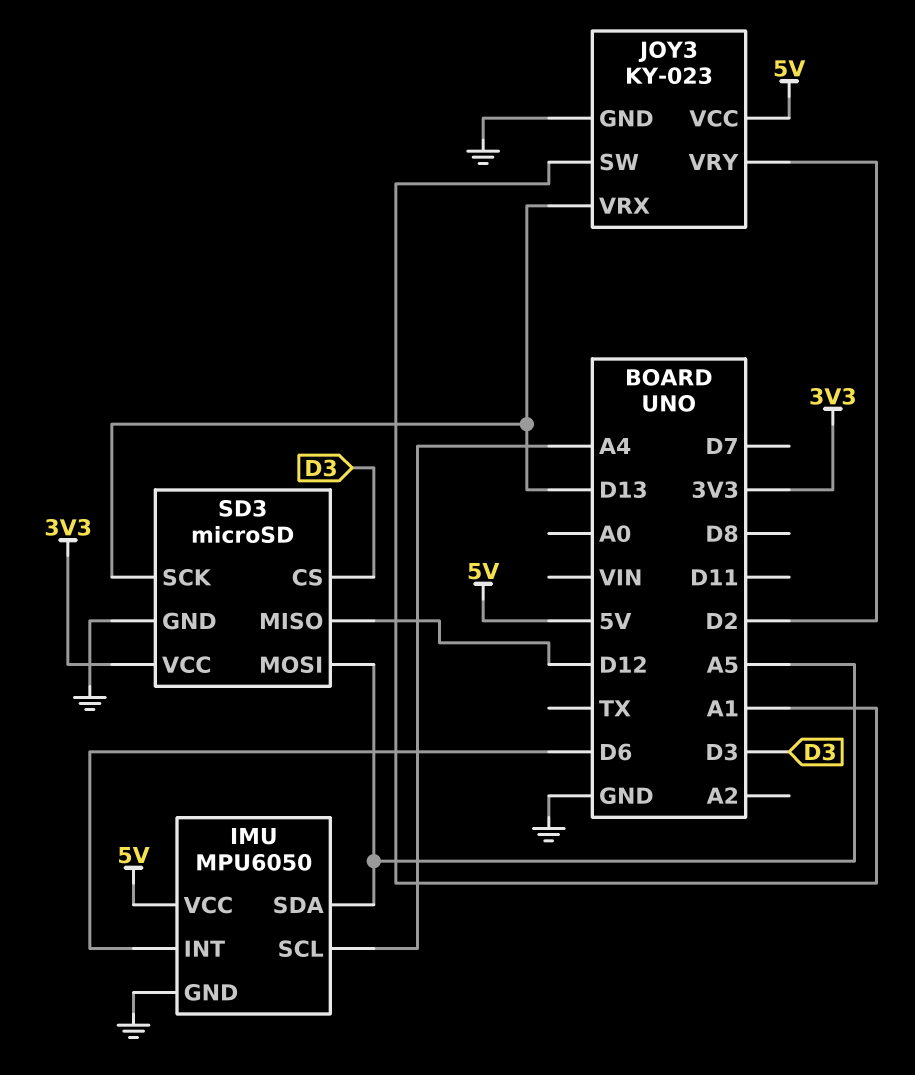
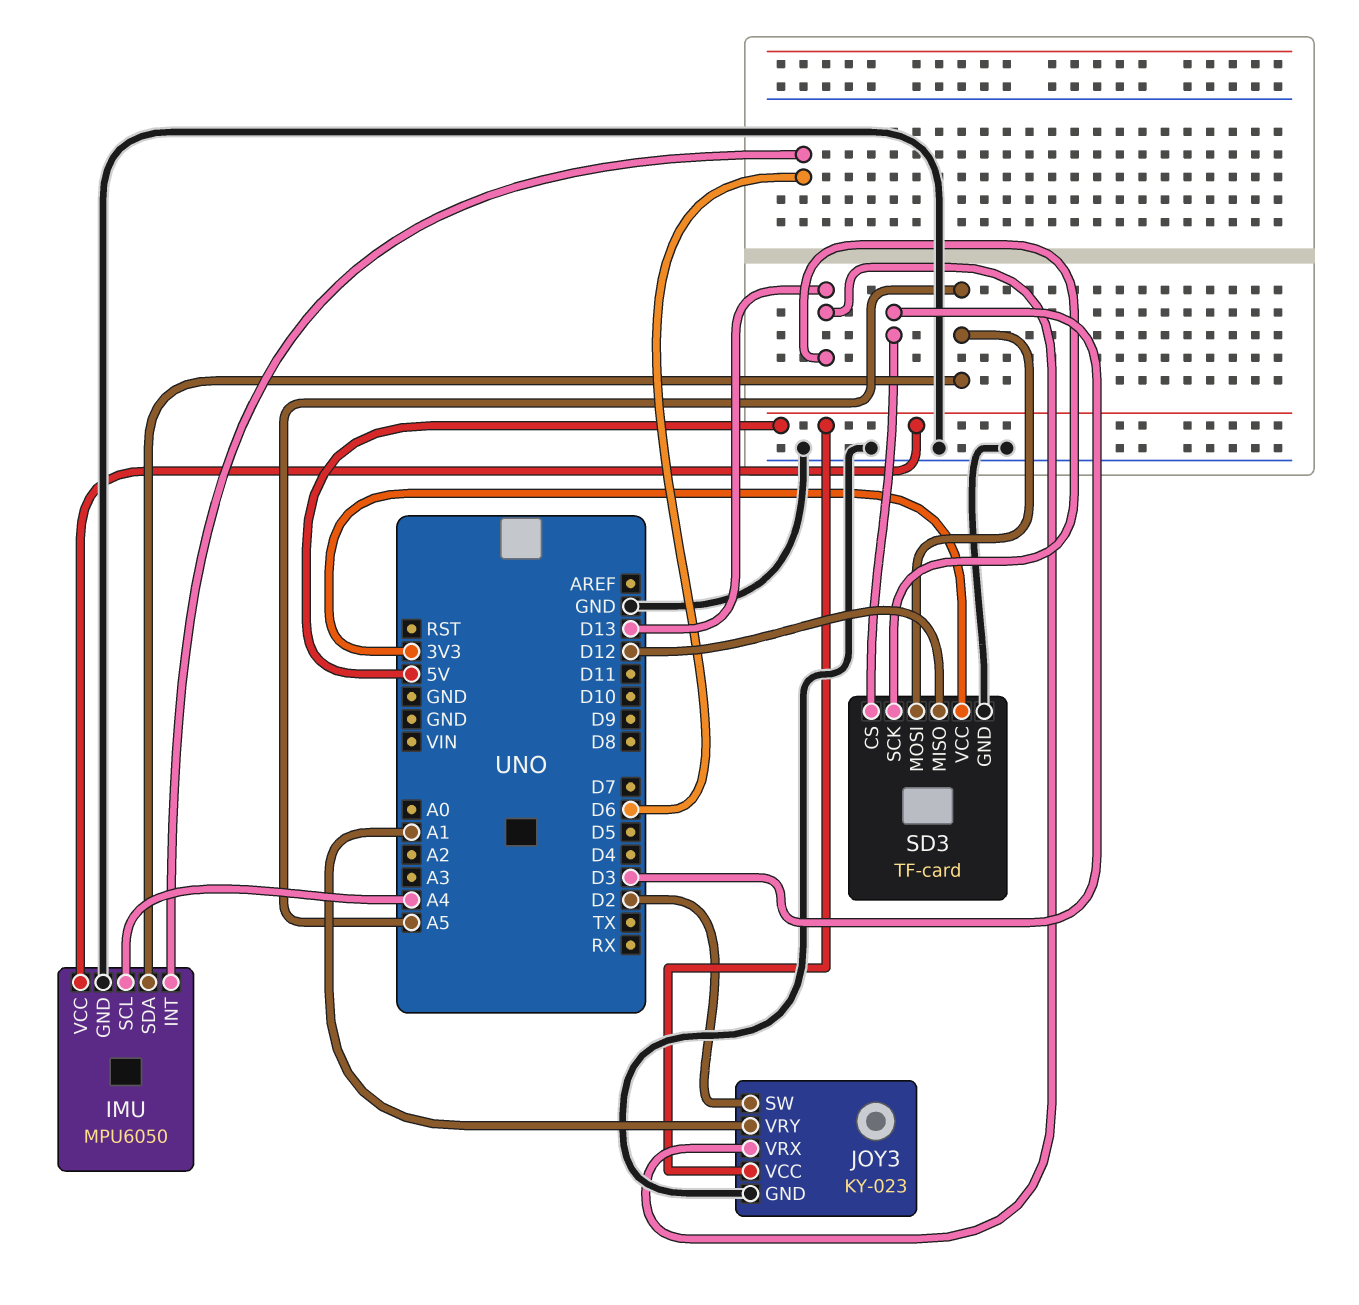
JOY3 pin SW: A1 -> D2
JOY3 pin VRY: D2 -> A1
SD3: microSD -> TF-card

